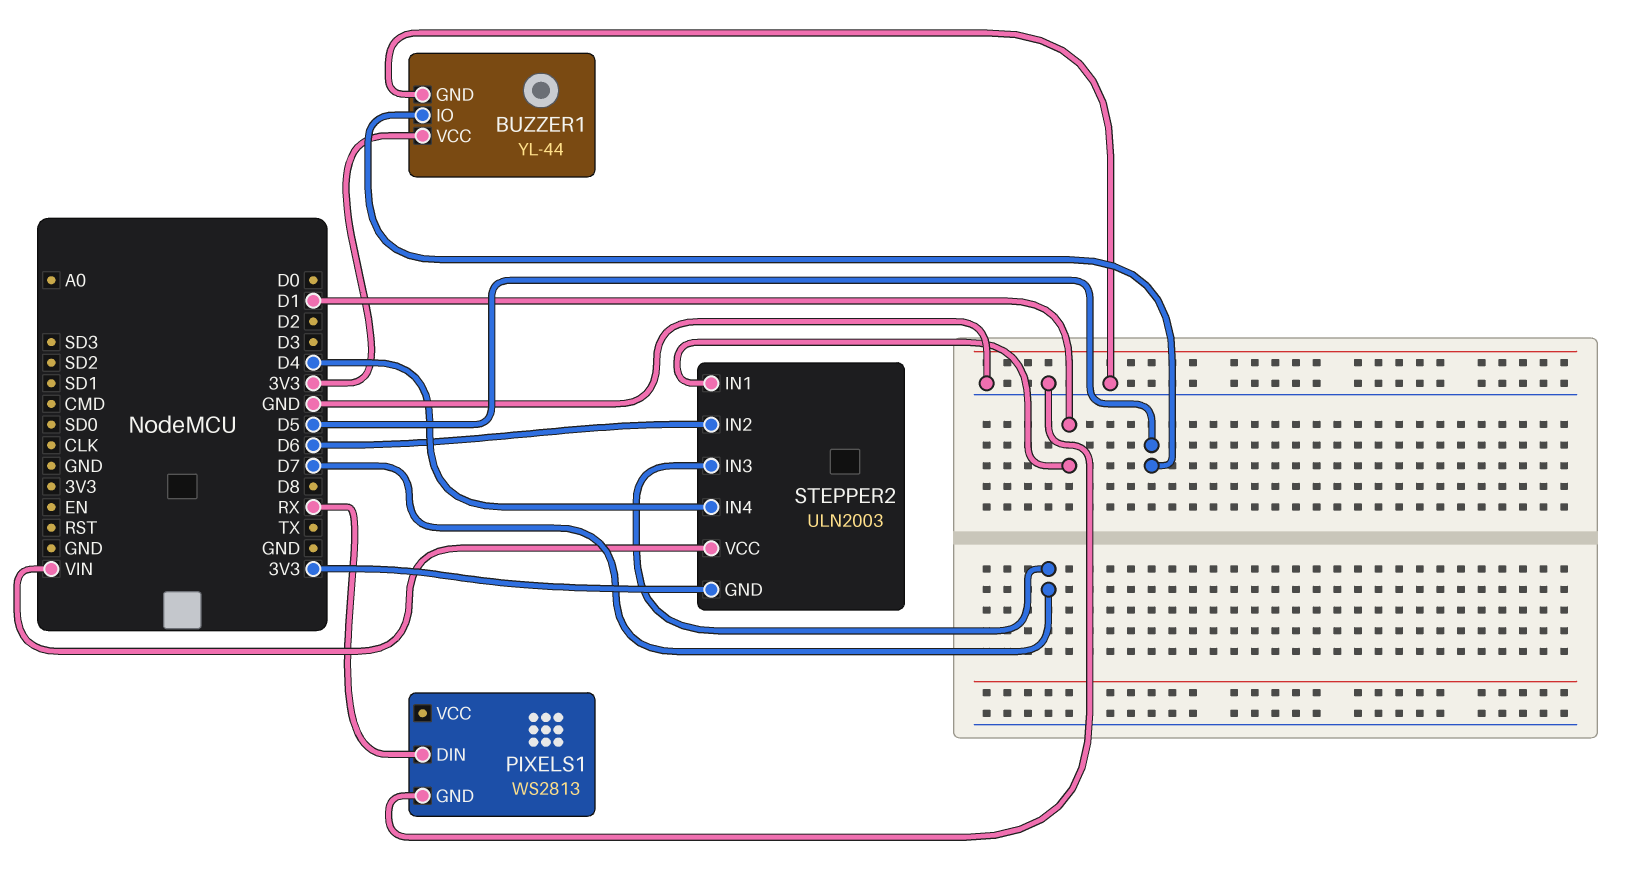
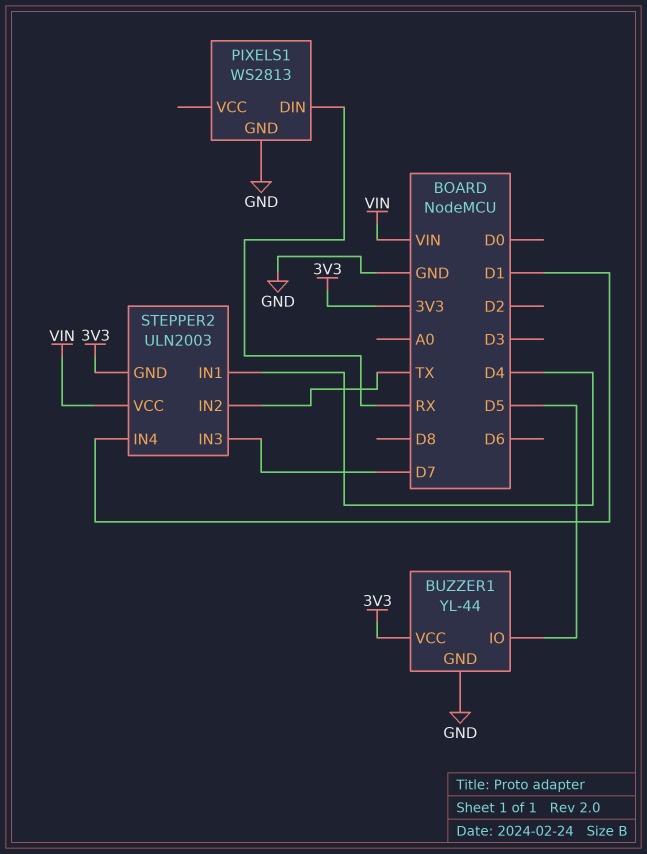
STEPPER2 pin IN1: D1 -> D4
STEPPER2 pin IN2: D6 -> TX
STEPPER2 pin IN4: D4 -> D1

